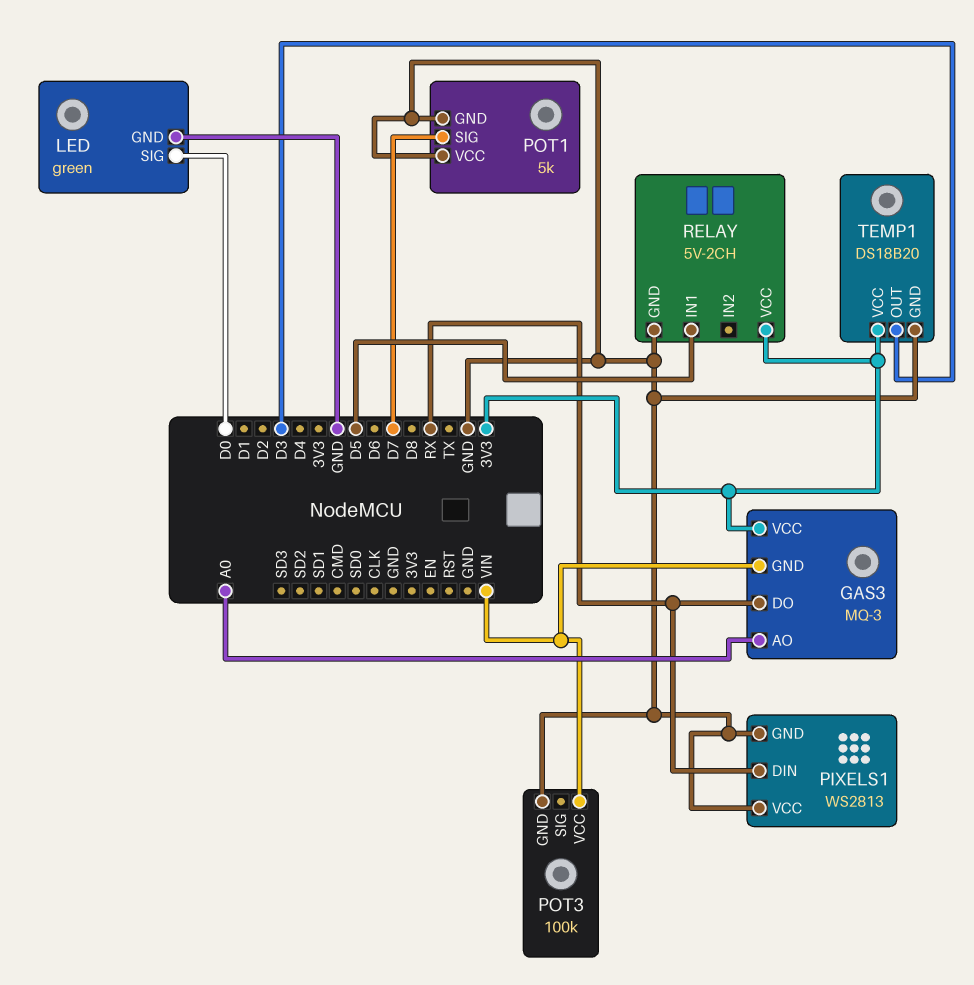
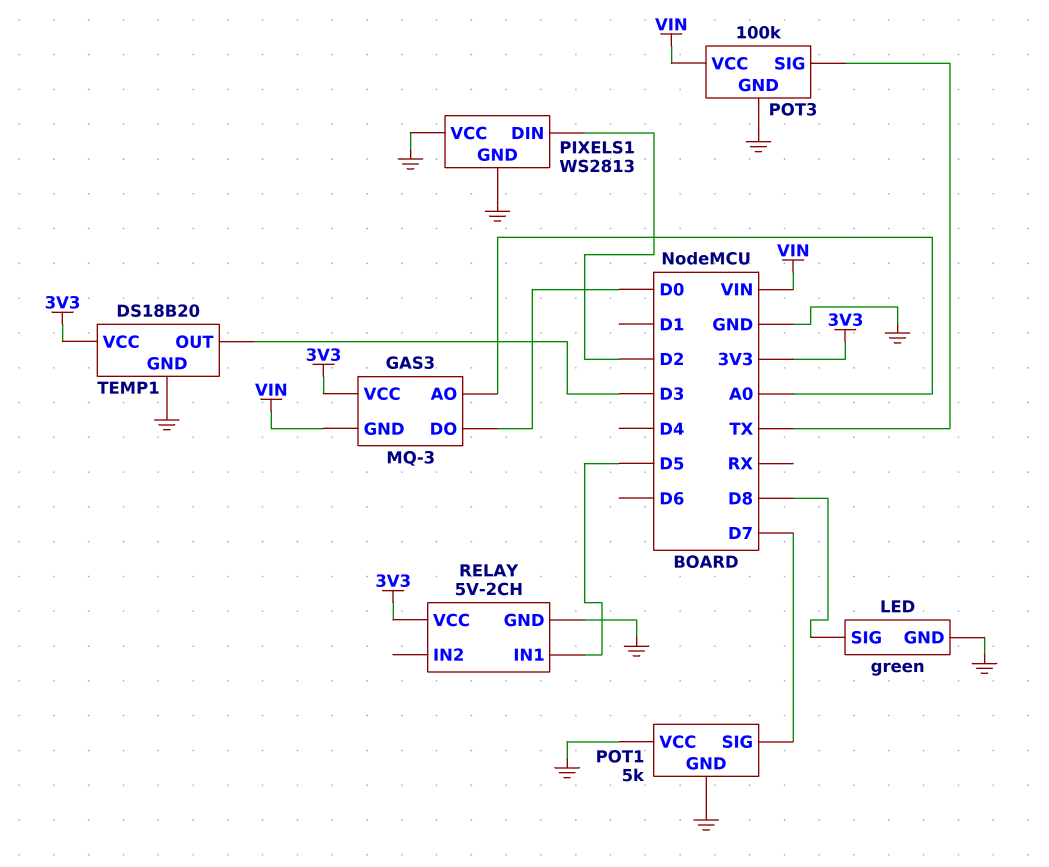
GAS3 pin DO: RX -> D0
LED pin SIG: D0 -> D8
PIXELS1 pin DIN: RX -> D2
POT3 pin SIG: none -> TX

